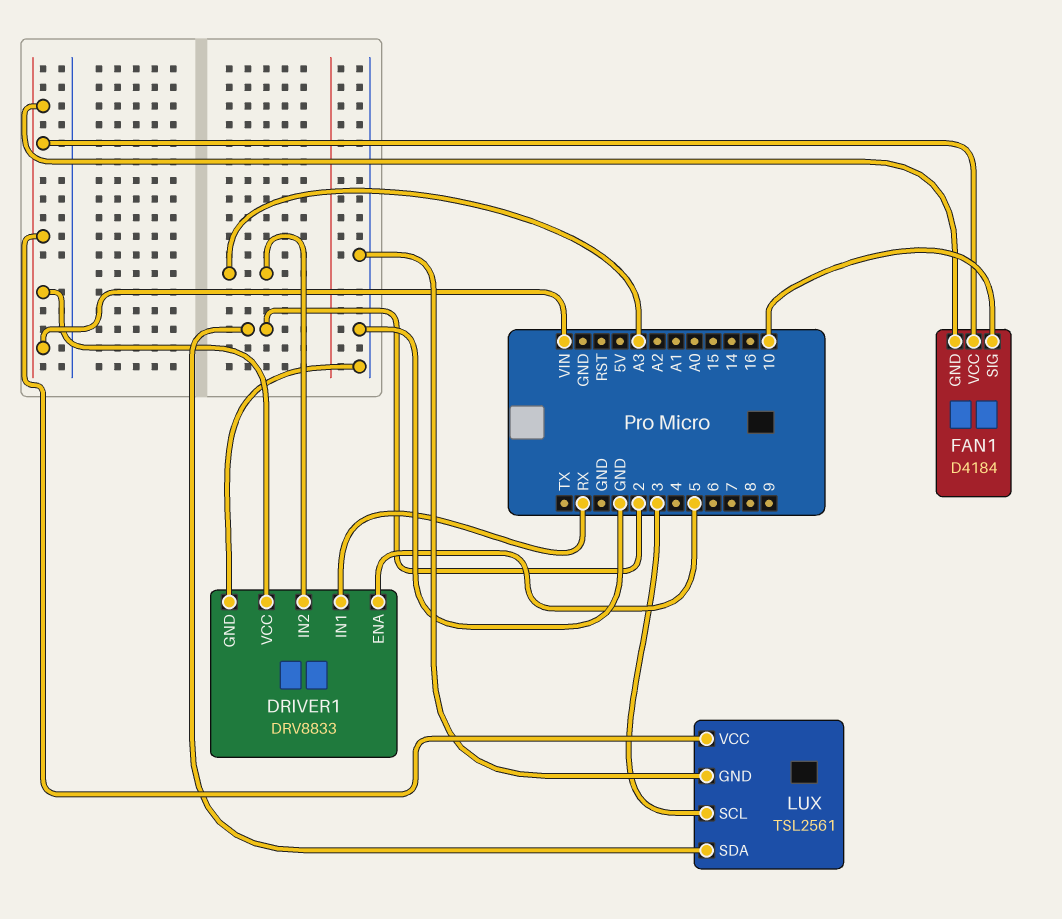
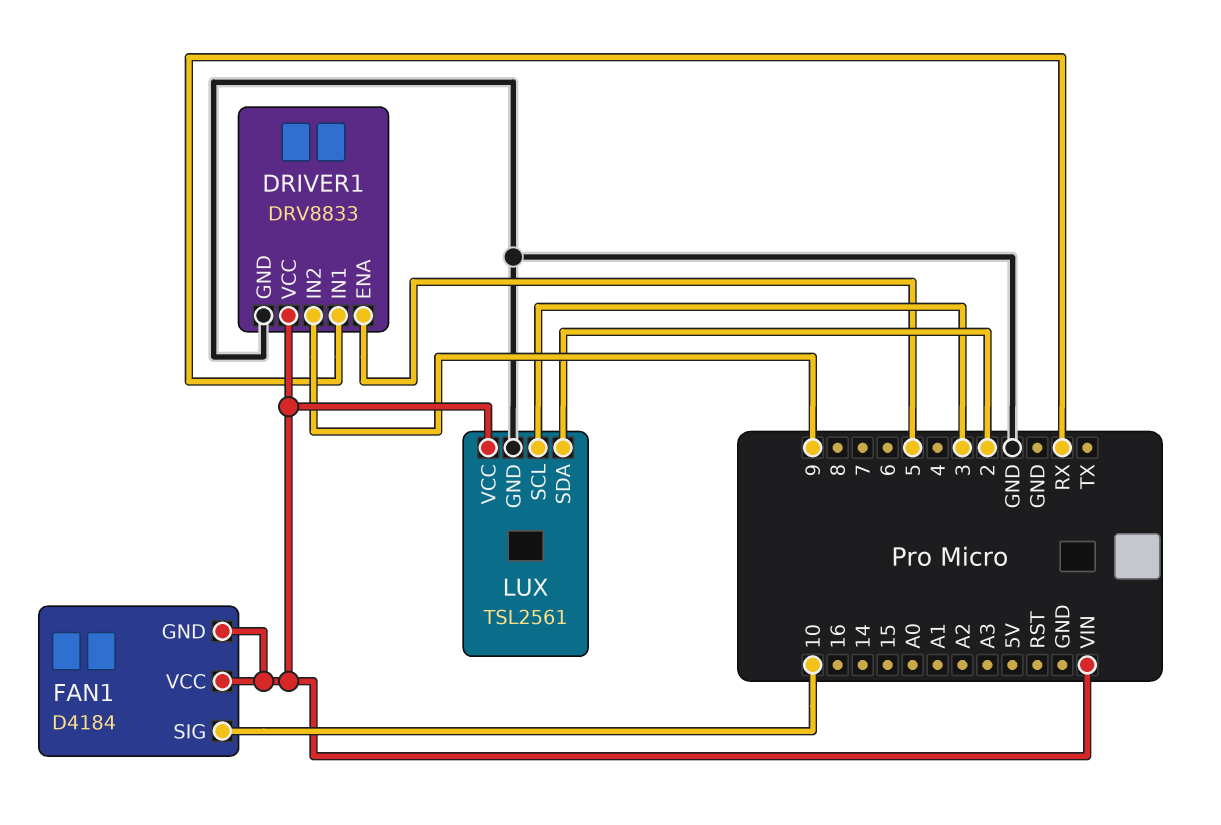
DRIVER1 pin IN2: A3 -> 9

